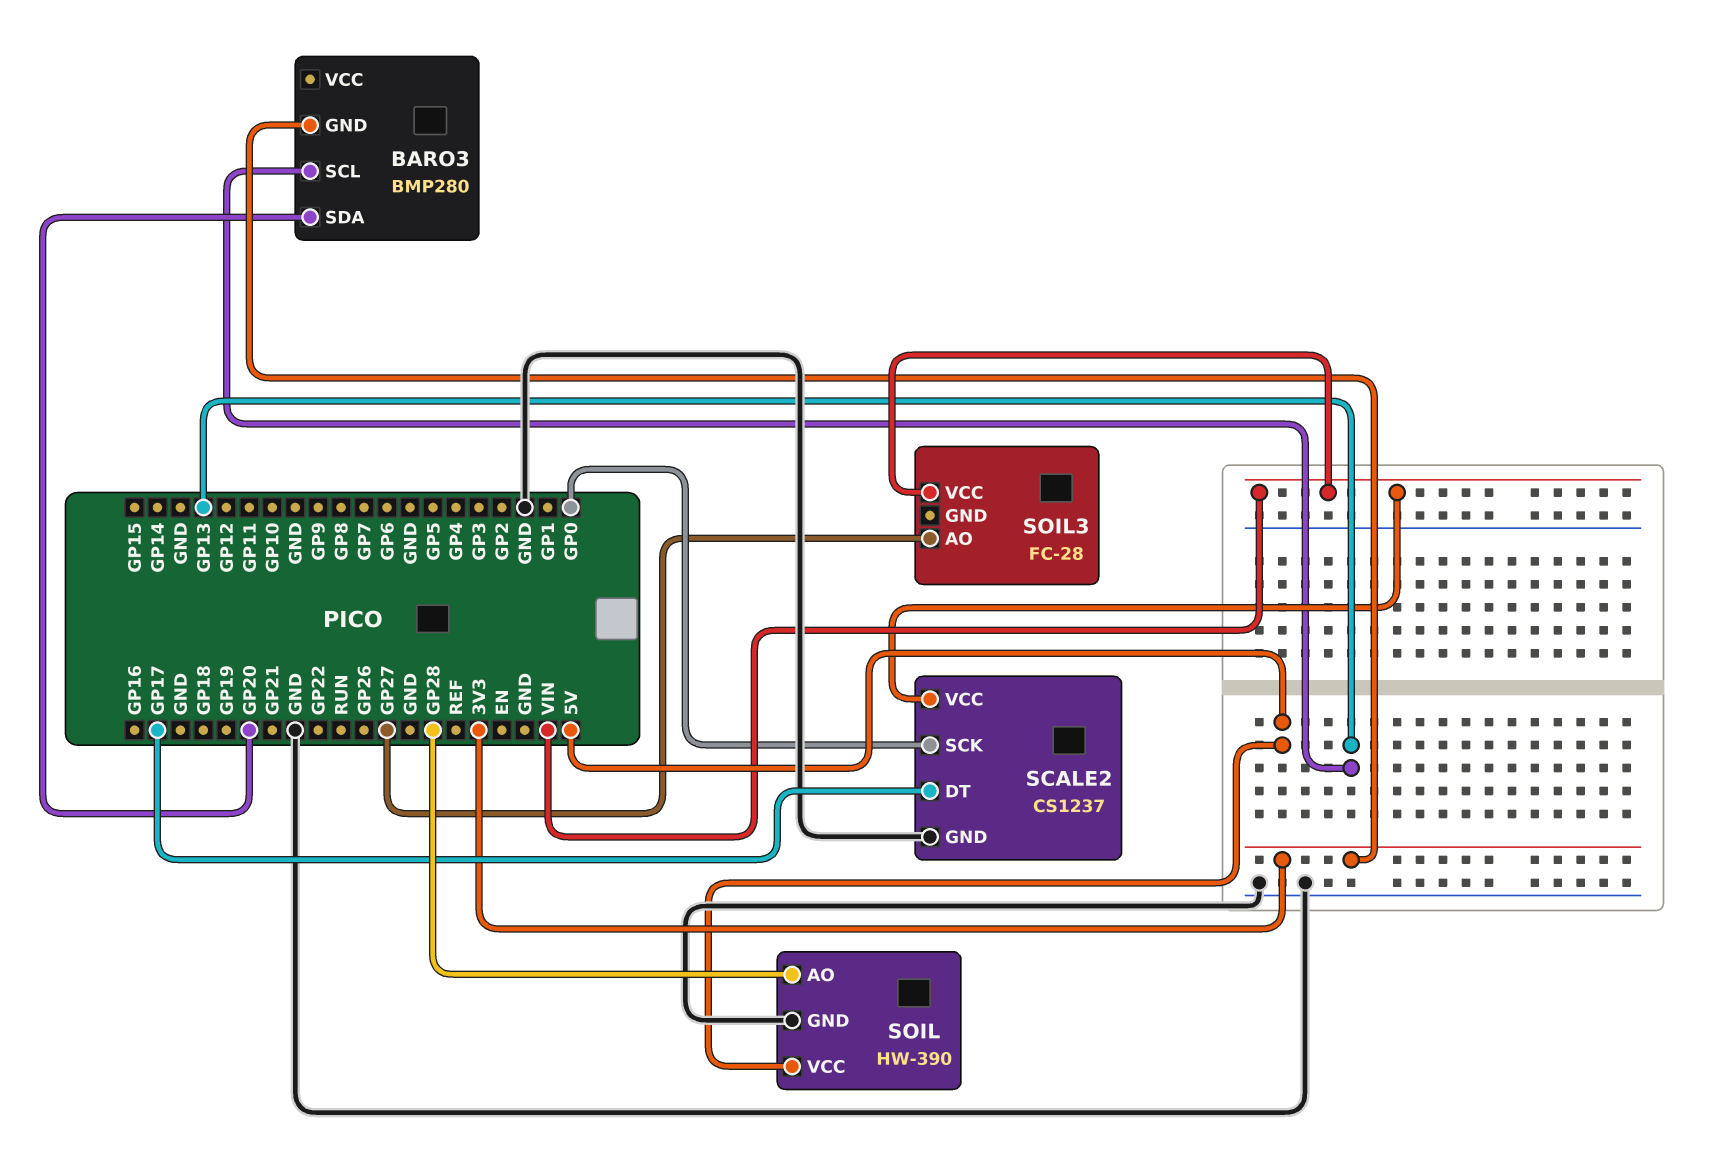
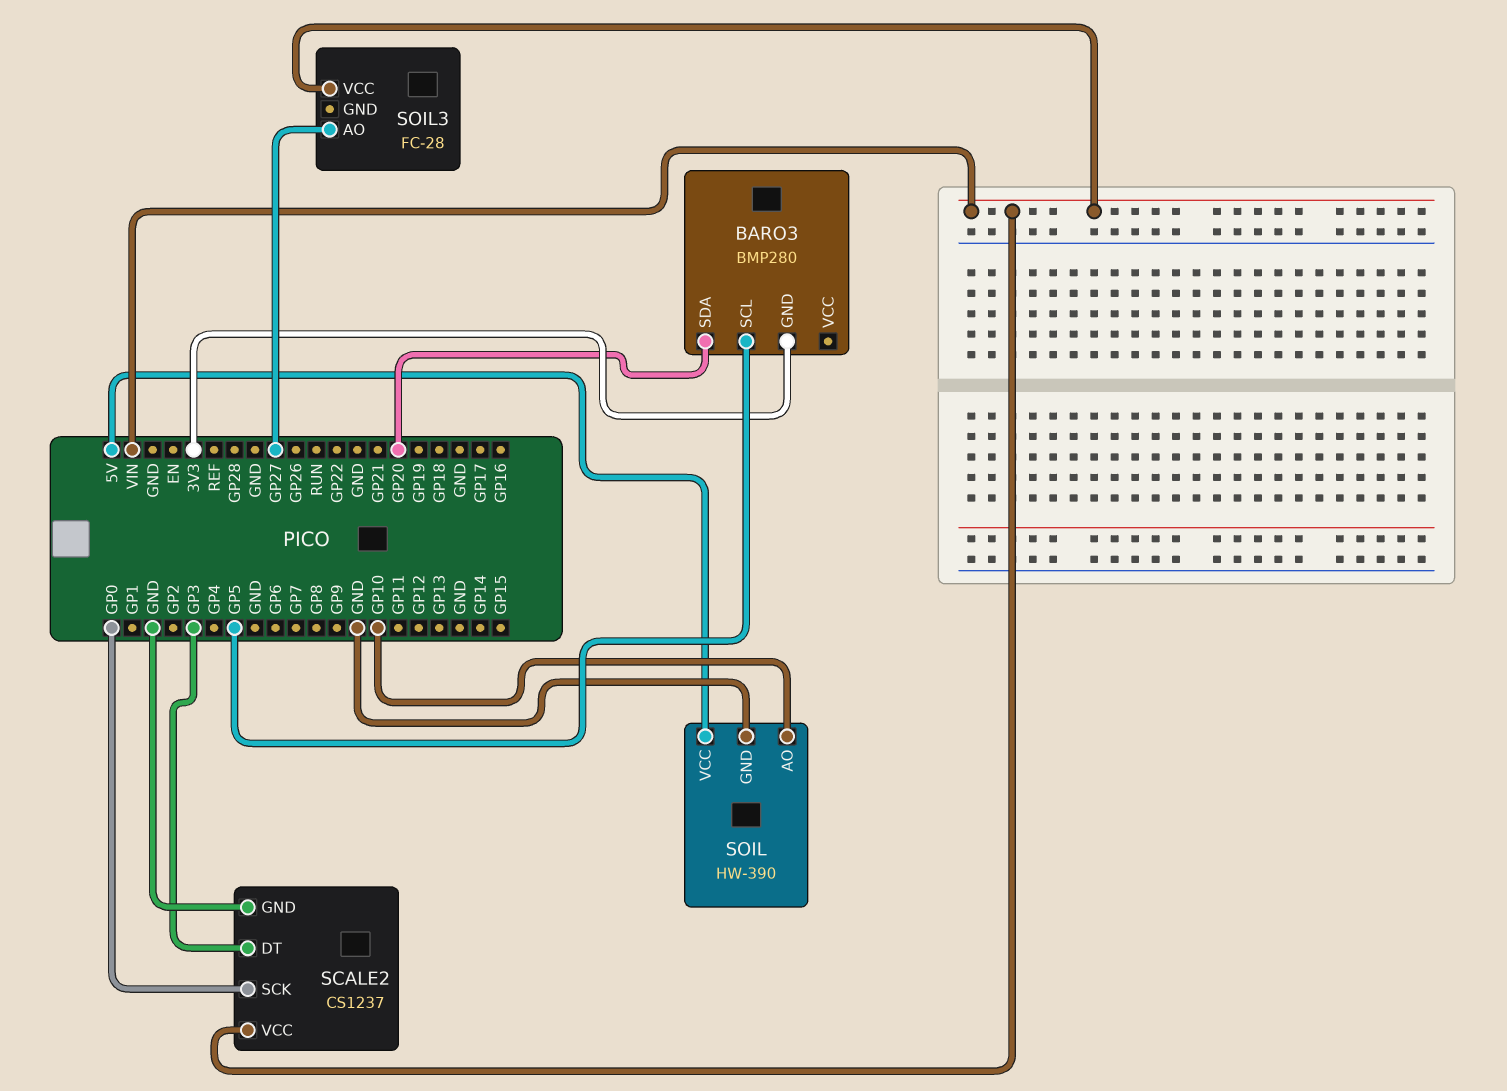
BARO3 pin SCL: GP13 -> GP5
SCALE2 pin DT: GP17 -> GP3
SOIL pin AO: GP28 -> GP10

